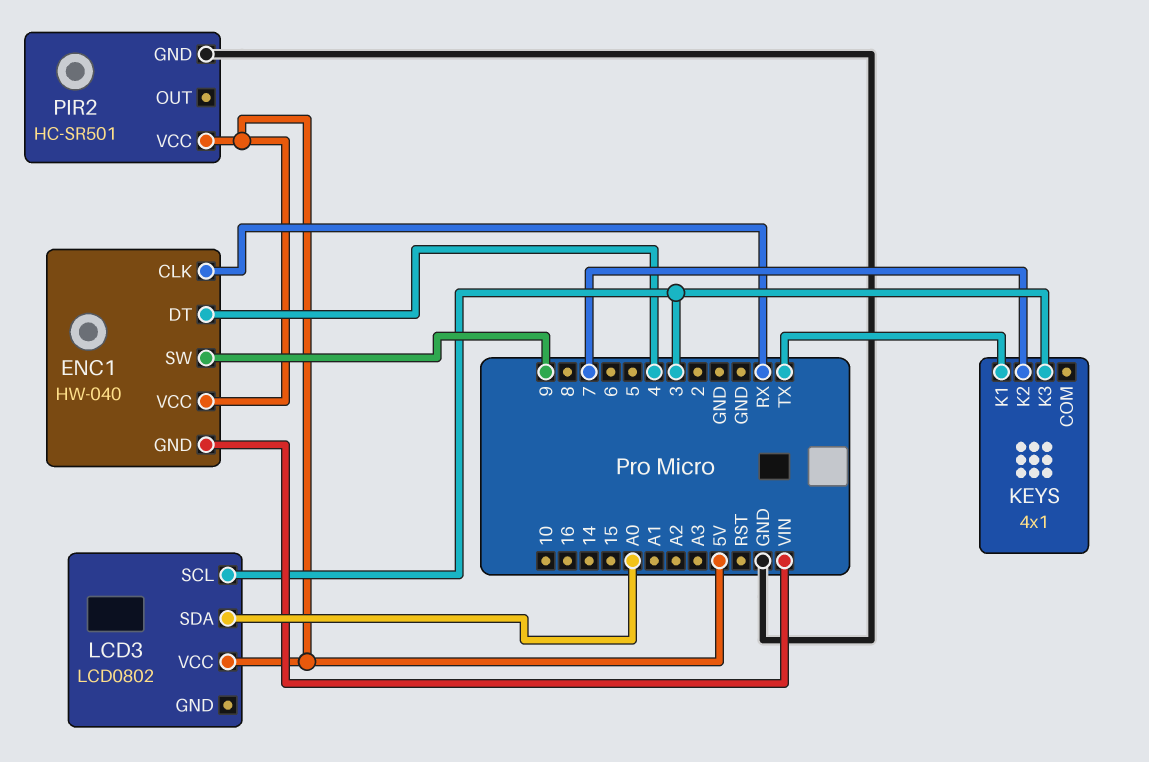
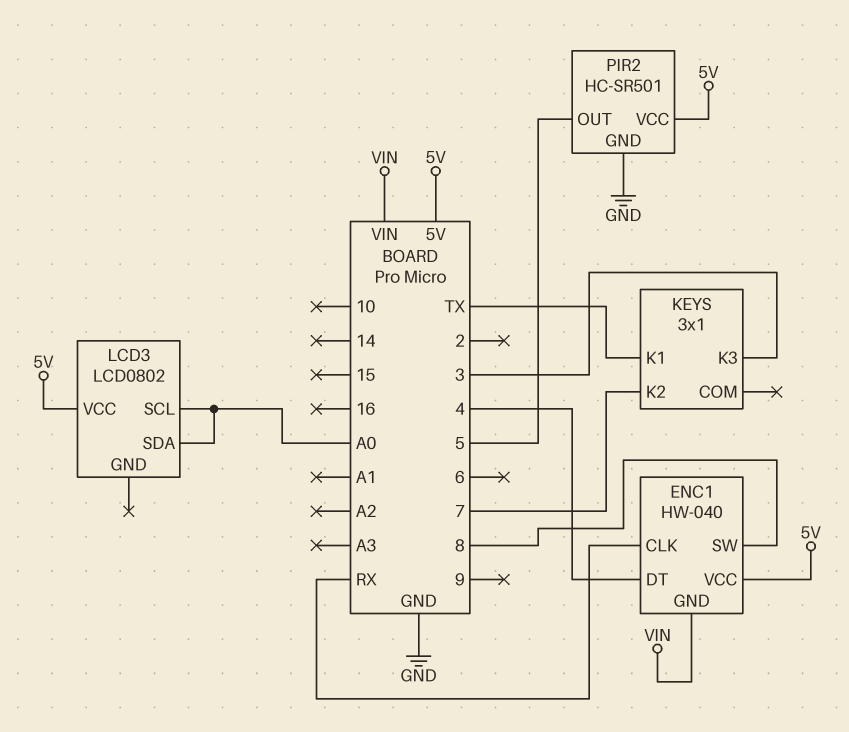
ENC1 pin SW: 9 -> 8
KEYS: 4x1 -> 3x1
LCD3 pin SCL: 3 -> A0
PIR2 pin OUT: none -> 5

